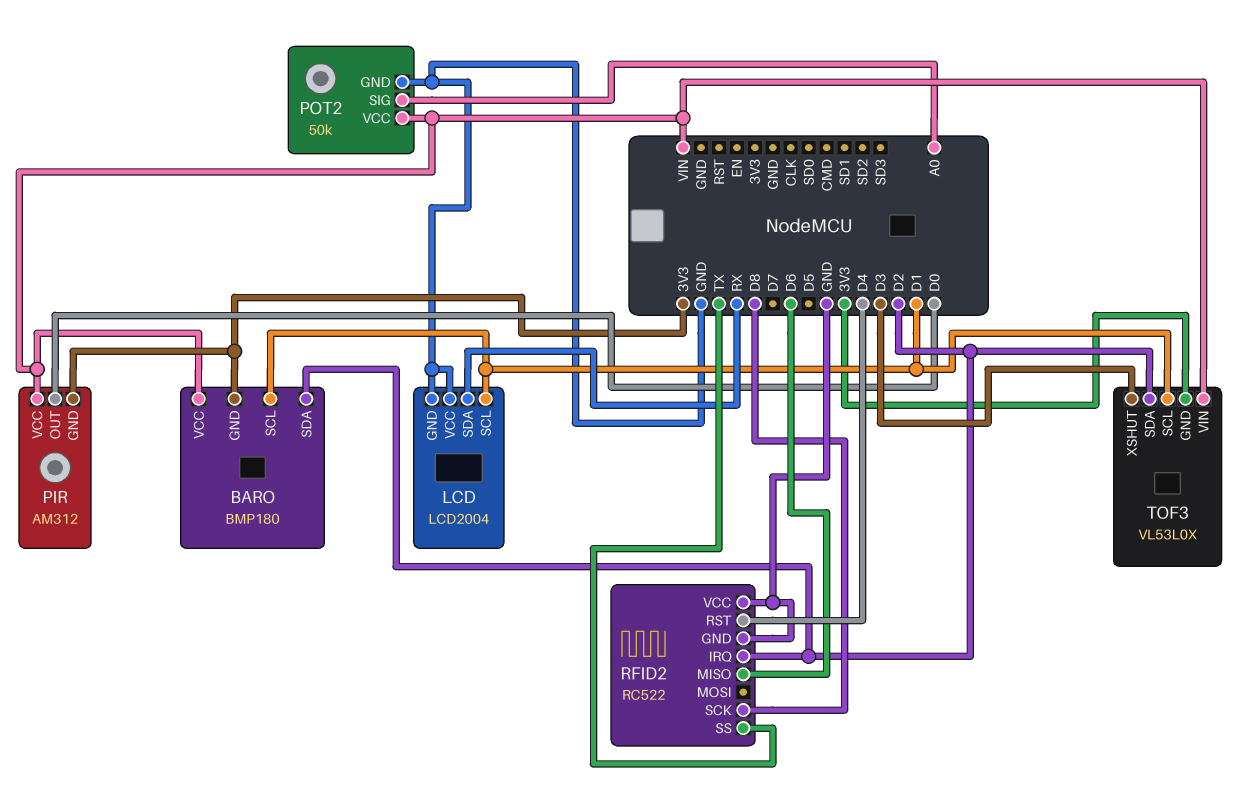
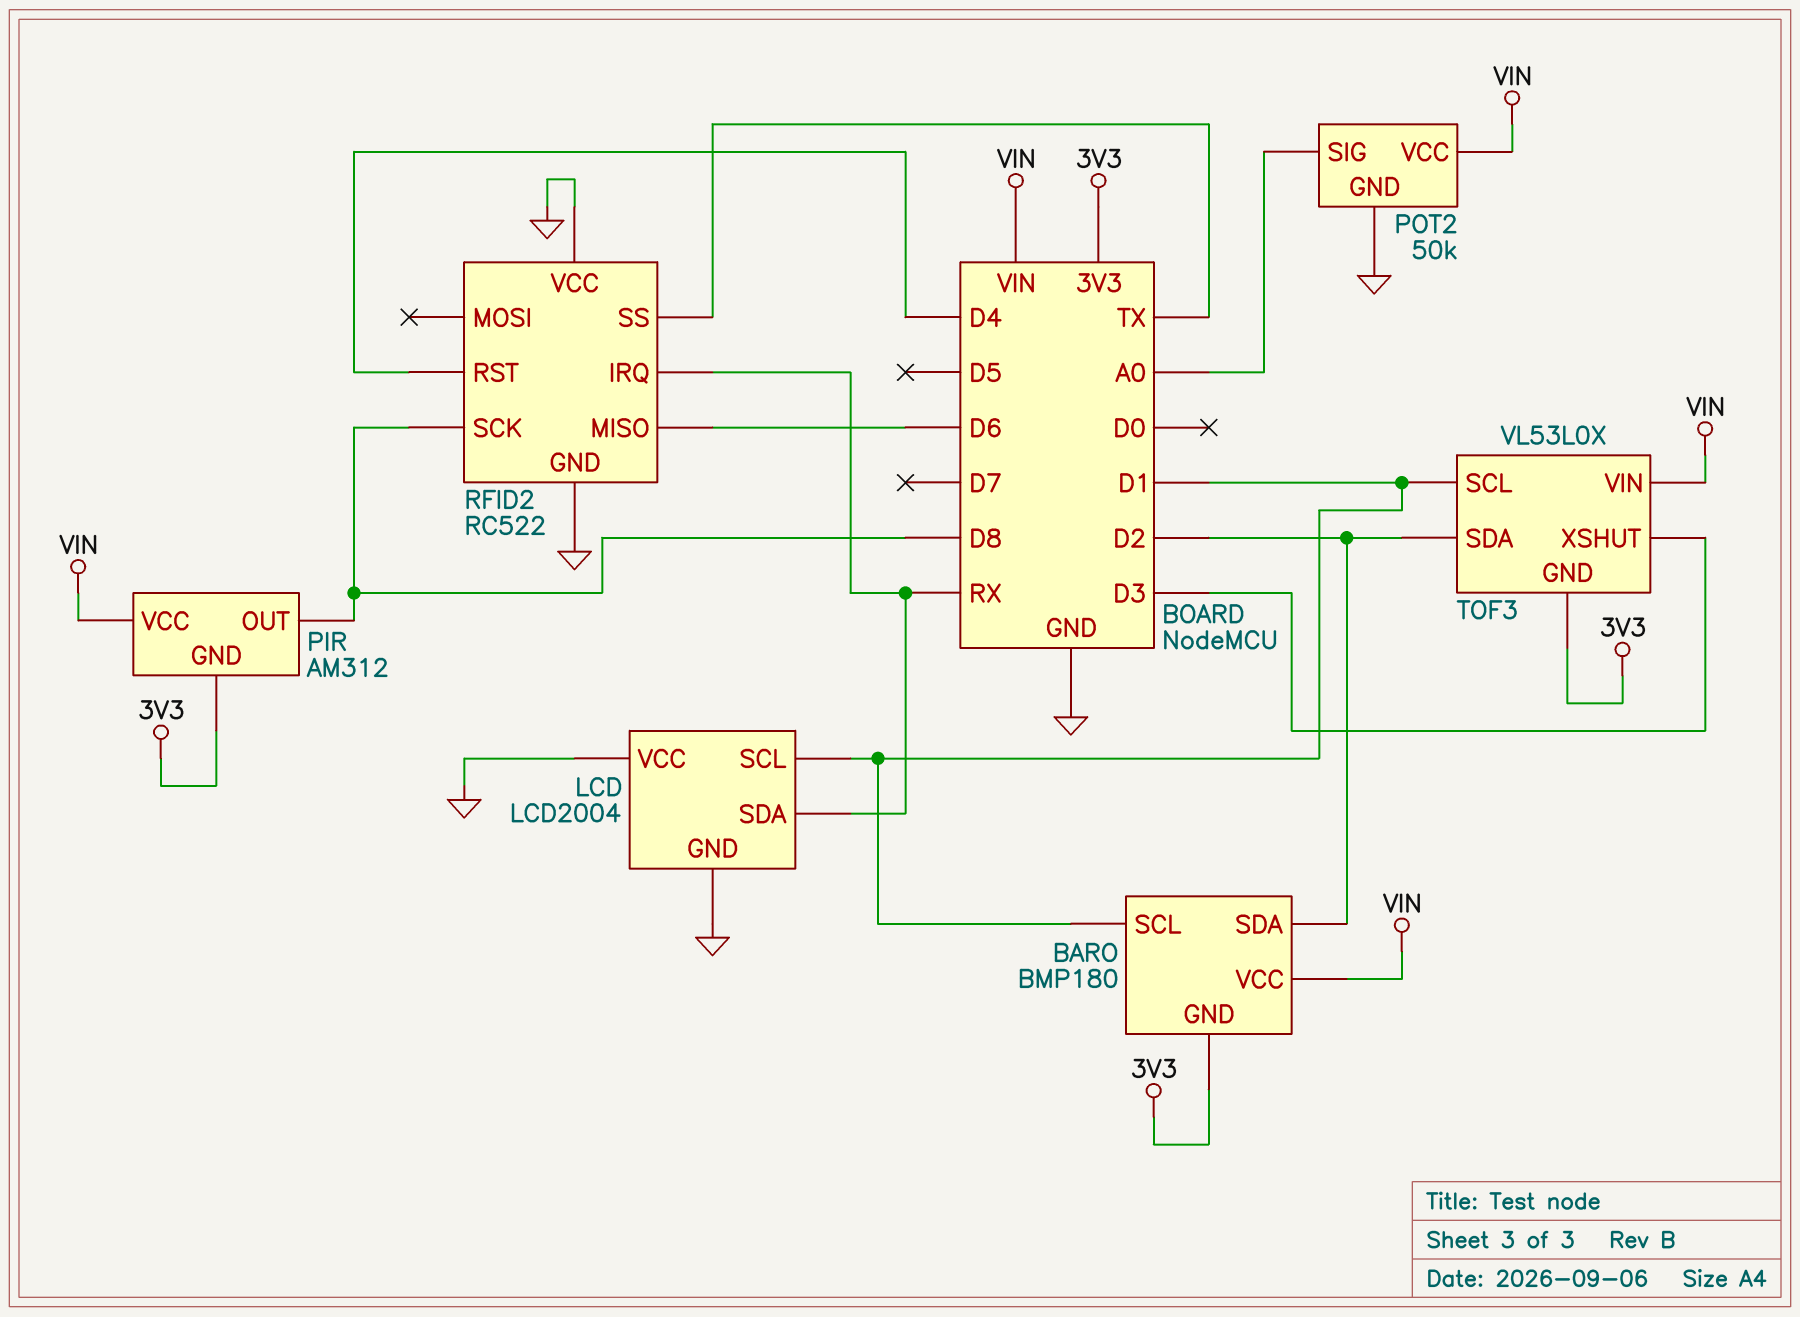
PIR pin OUT: D0 -> D8
RFID2 pin IRQ: D2 -> RX

